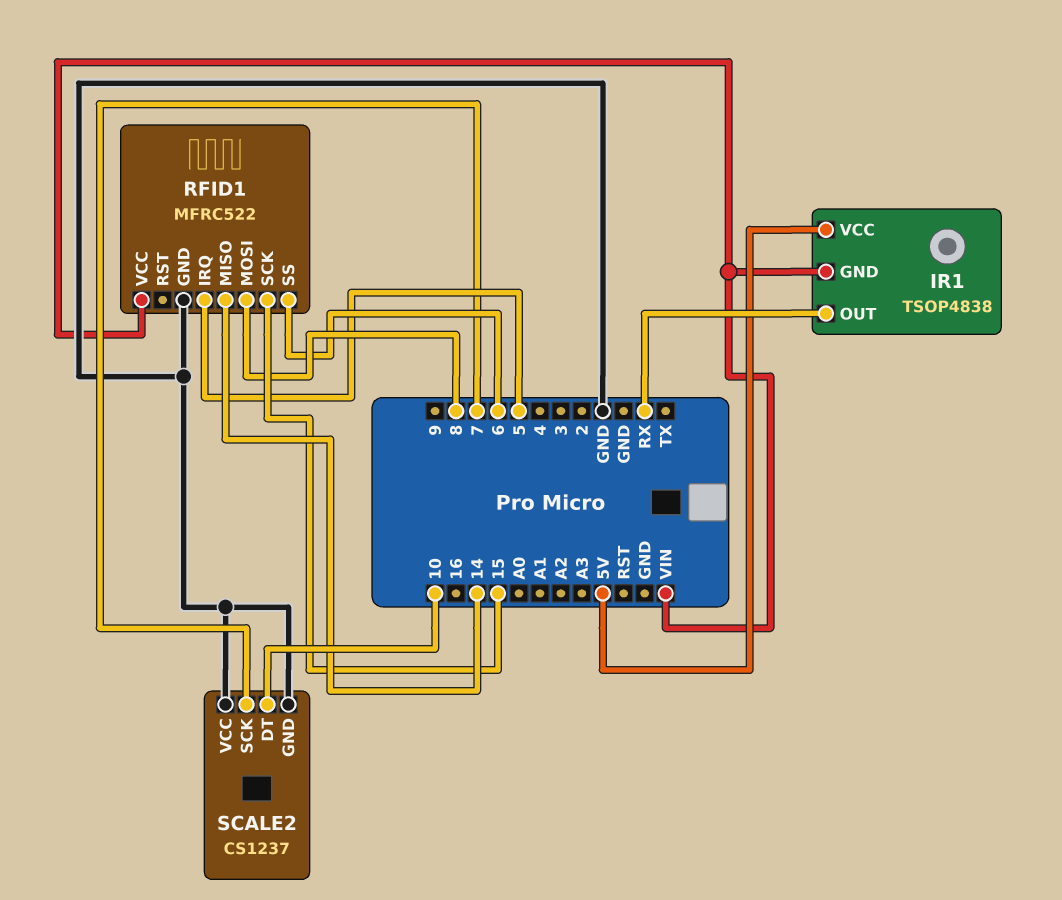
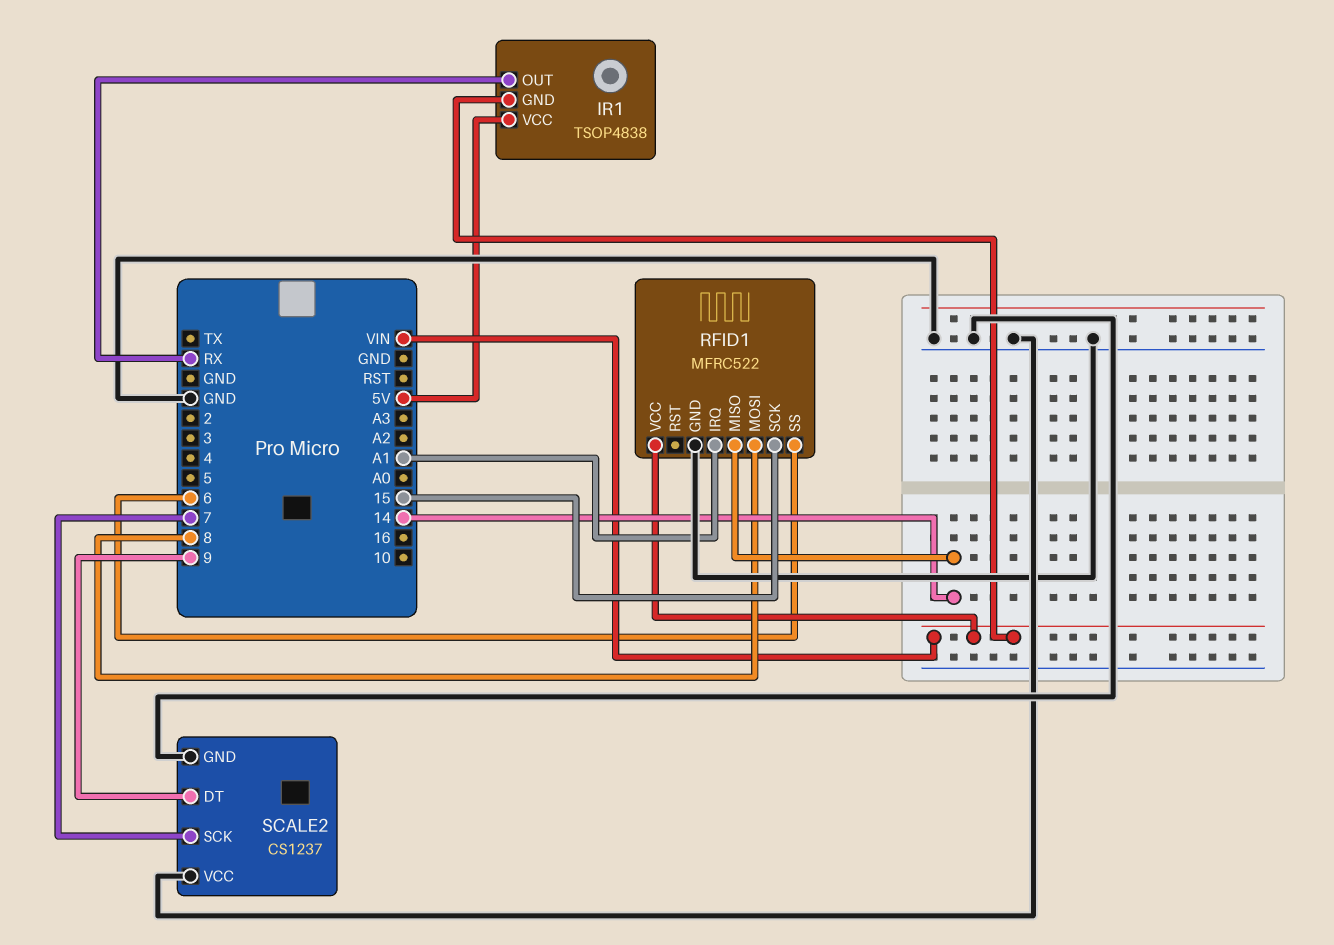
RFID1 pin IRQ: 5 -> A1
SCALE2 pin DT: 10 -> 9

